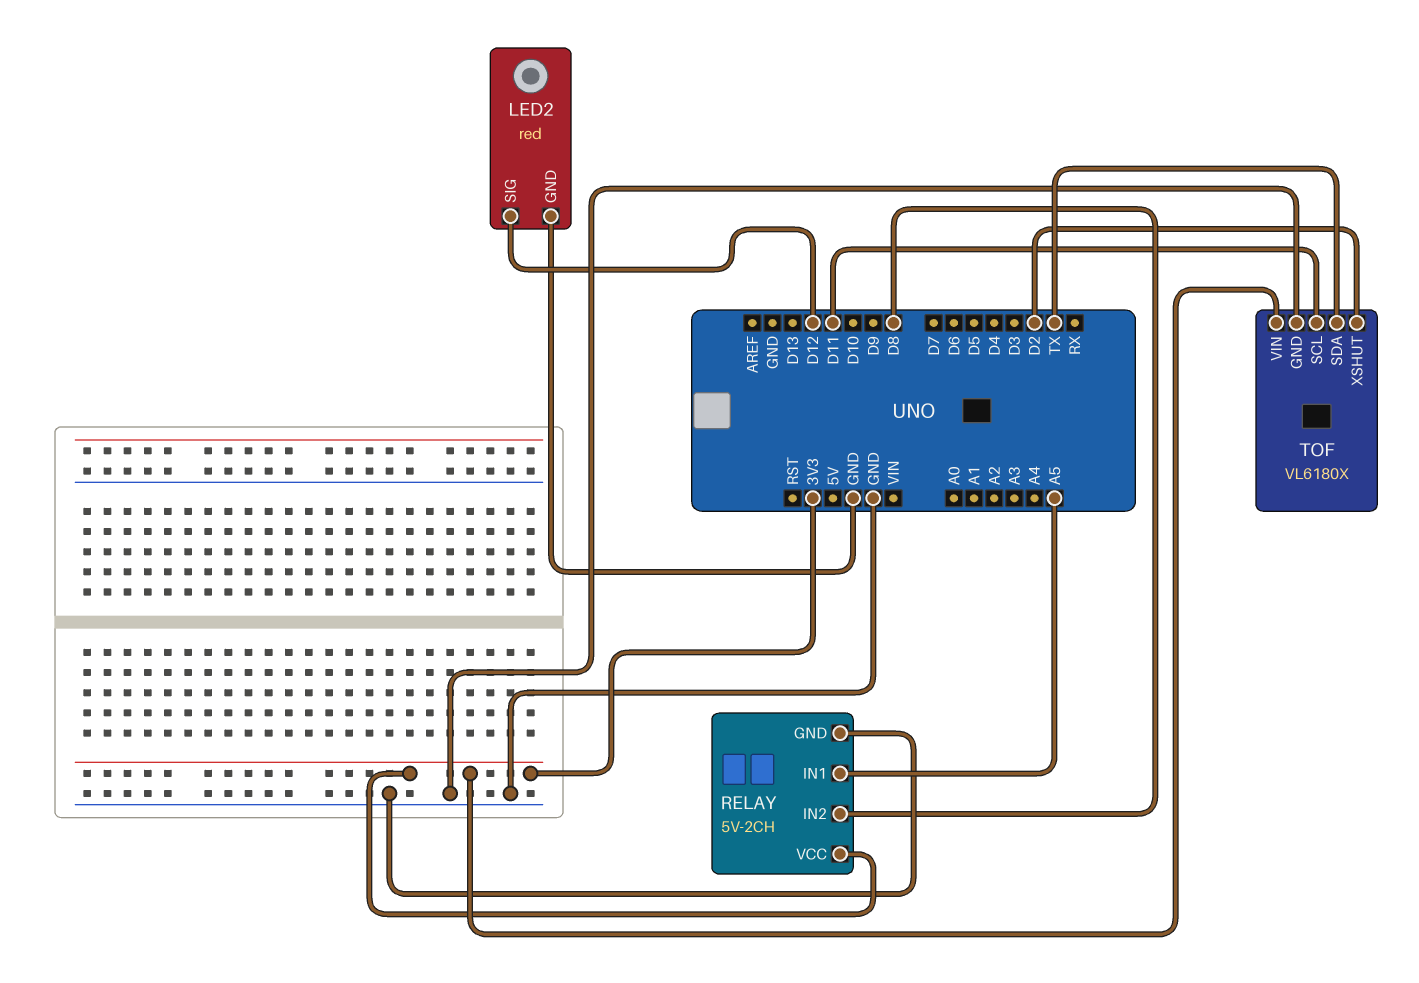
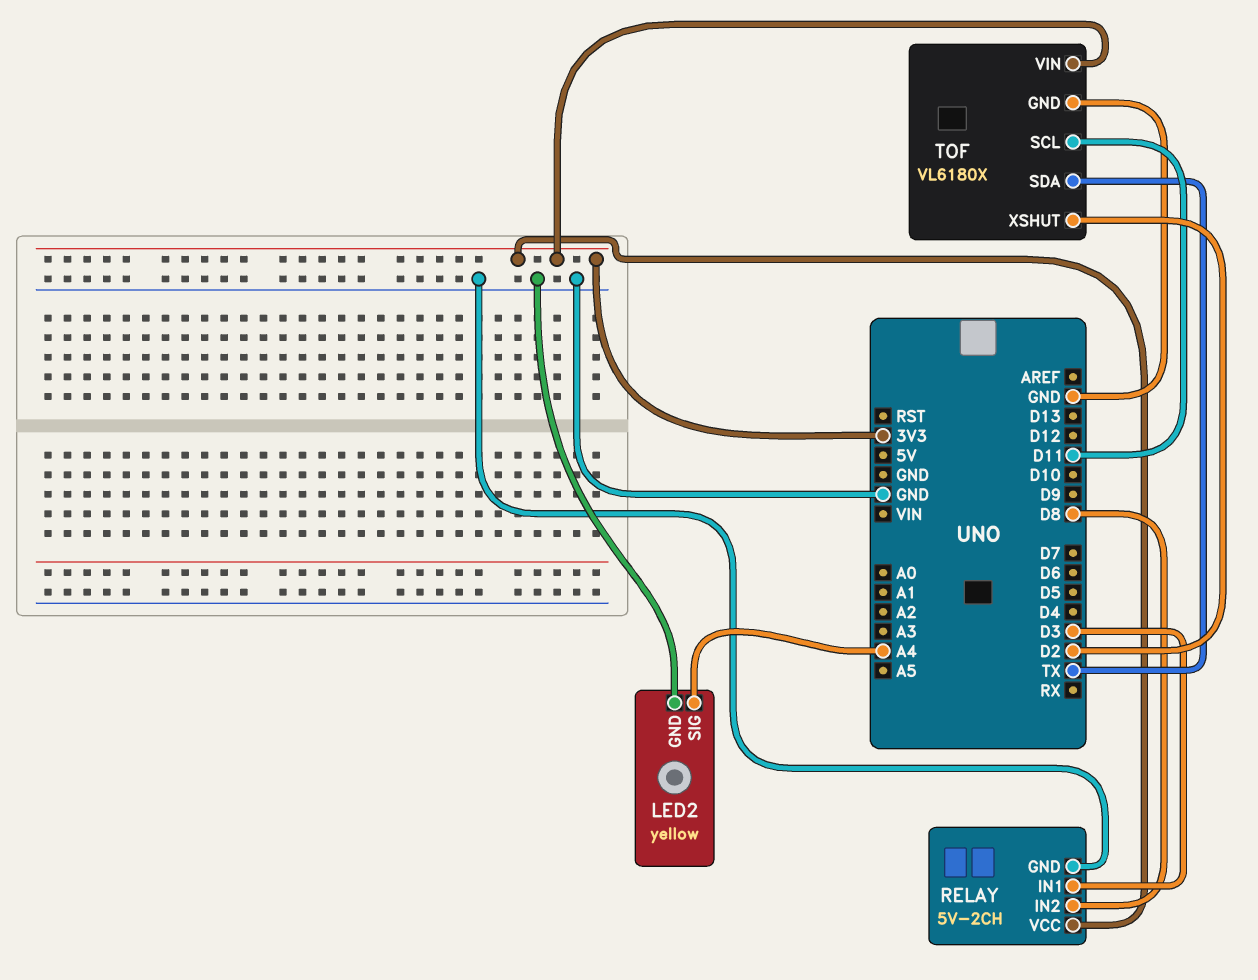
LED2: red -> yellow
LED2 pin SIG: D12 -> A4
RELAY pin IN1: A5 -> D3

